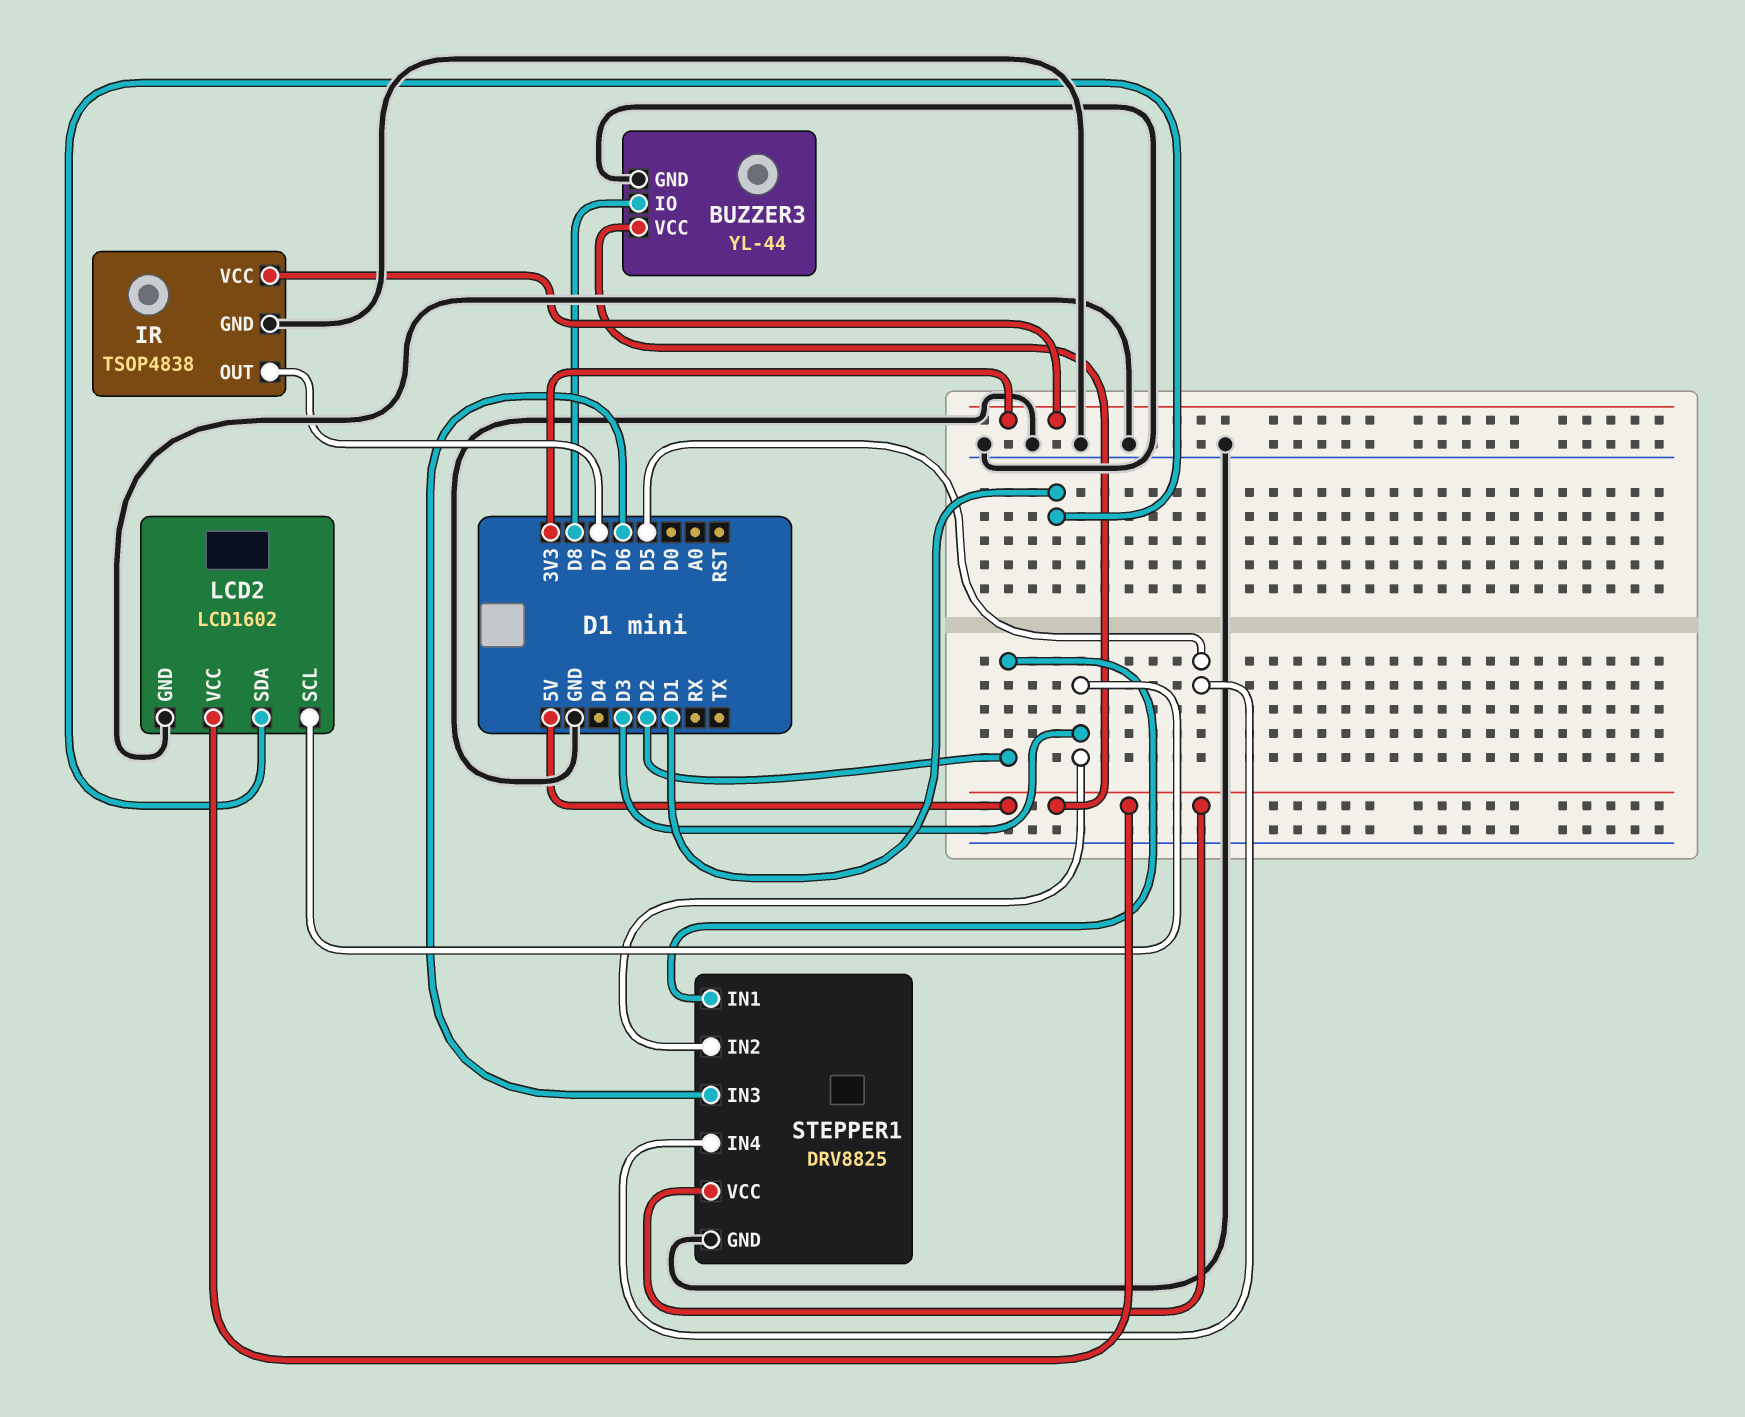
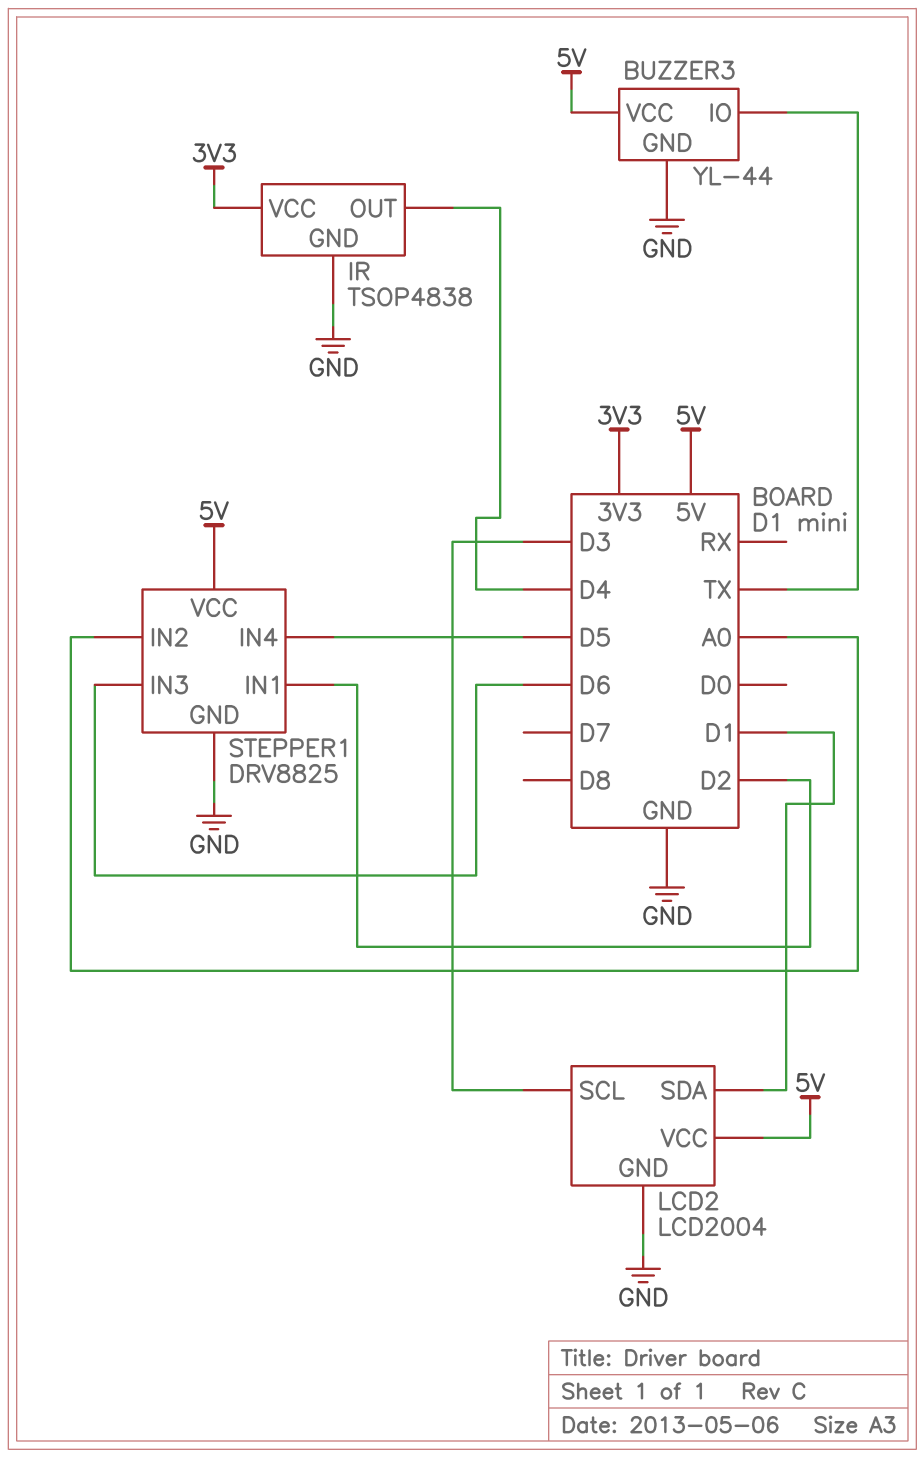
BUZZER3 pin IO: D8 -> TX
IR pin OUT: D7 -> D4
LCD2: LCD1602 -> LCD2004
STEPPER1 pin IN2: D3 -> A0

